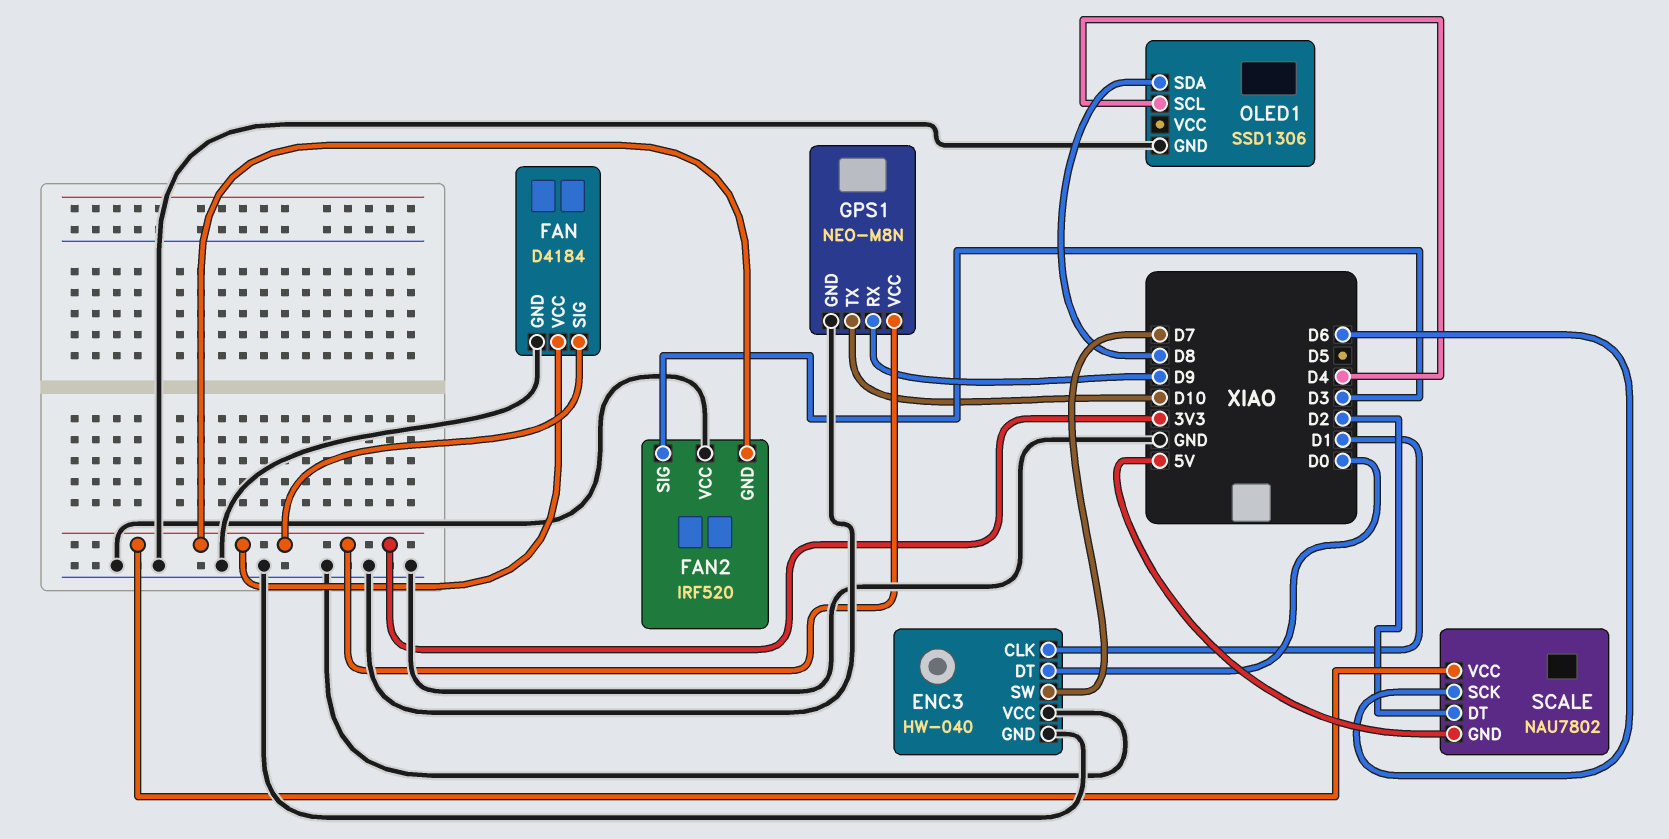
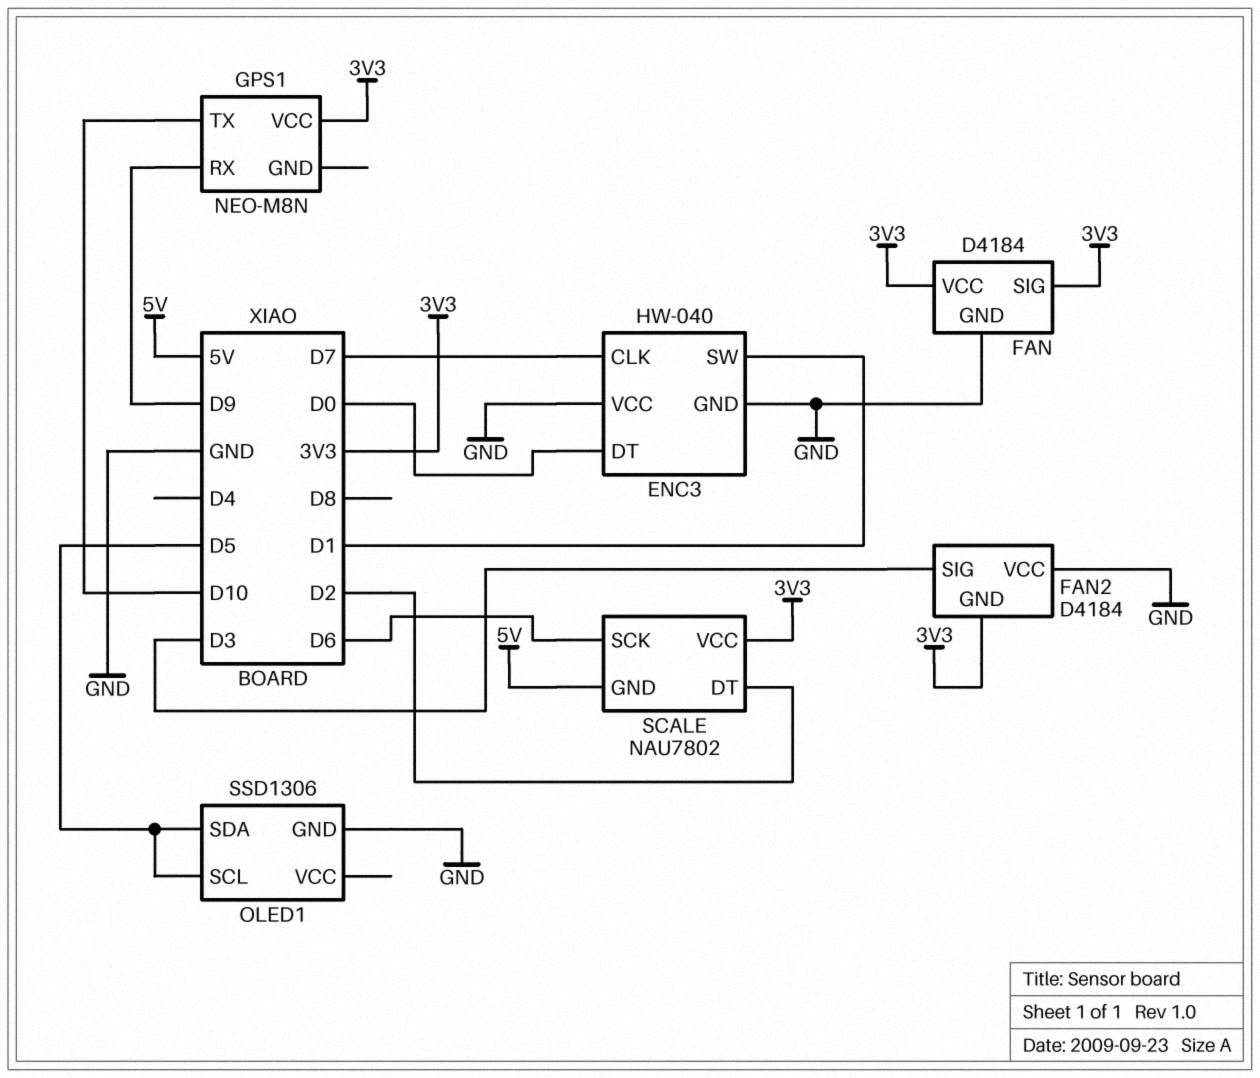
ENC3 pin CLK: D1 -> D7
ENC3 pin SW: D7 -> D1
FAN2: IRF520 -> D4184
GPS1 pin GND: GND -> none
OLED1 pin SCL: D4 -> D5
OLED1 pin SDA: D8 -> D5

